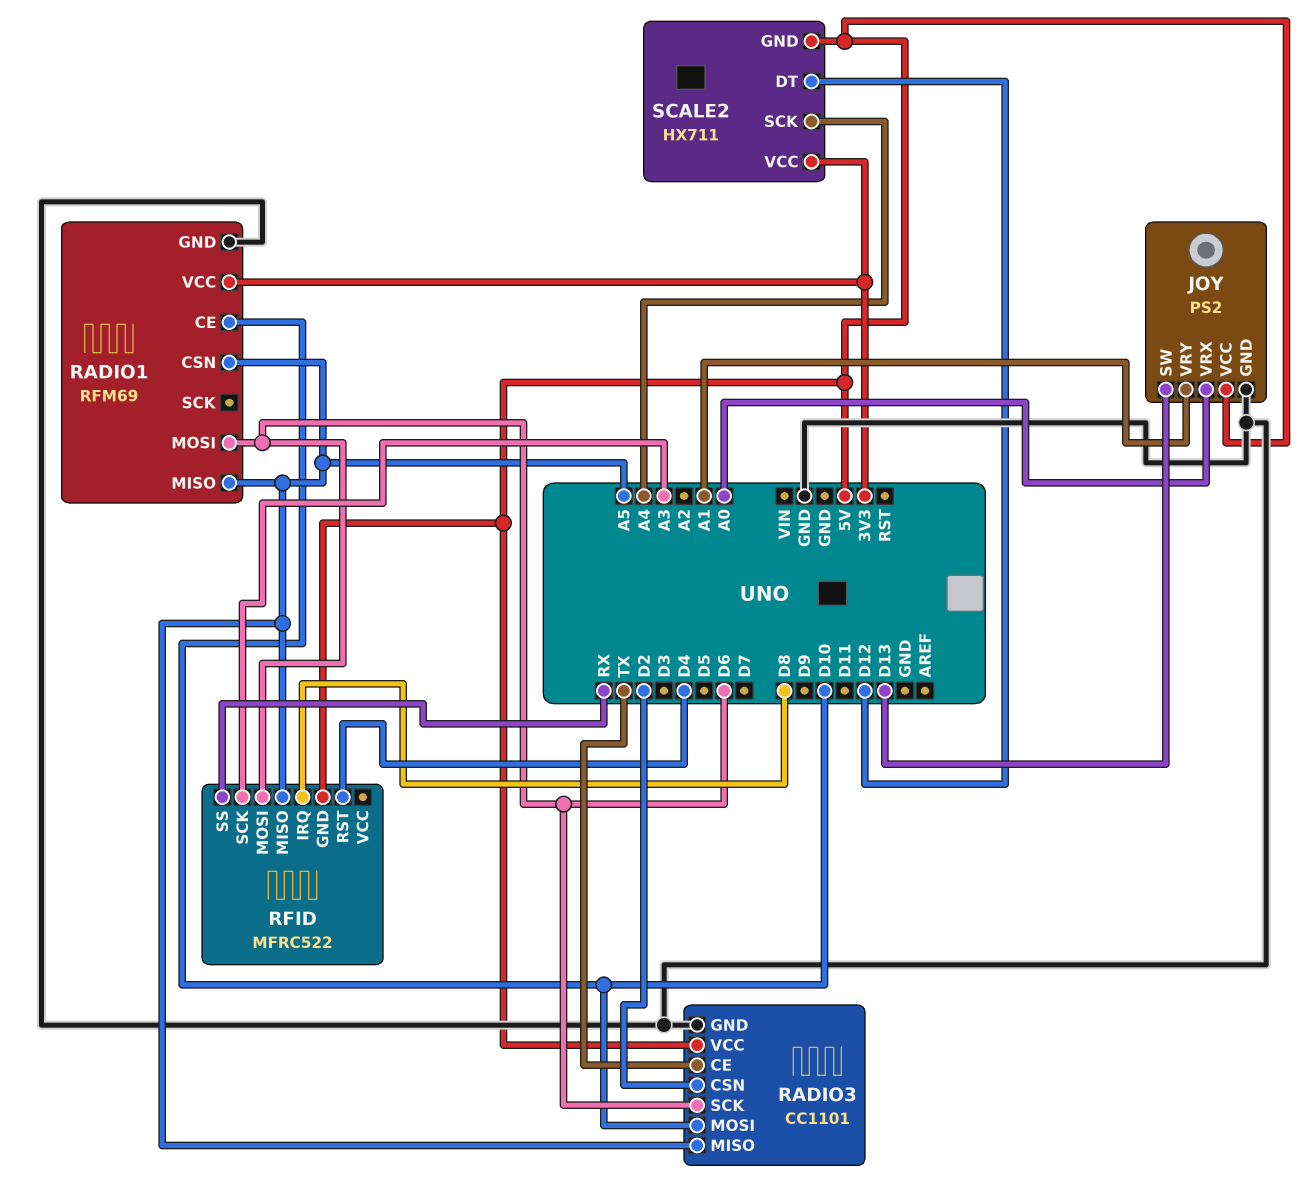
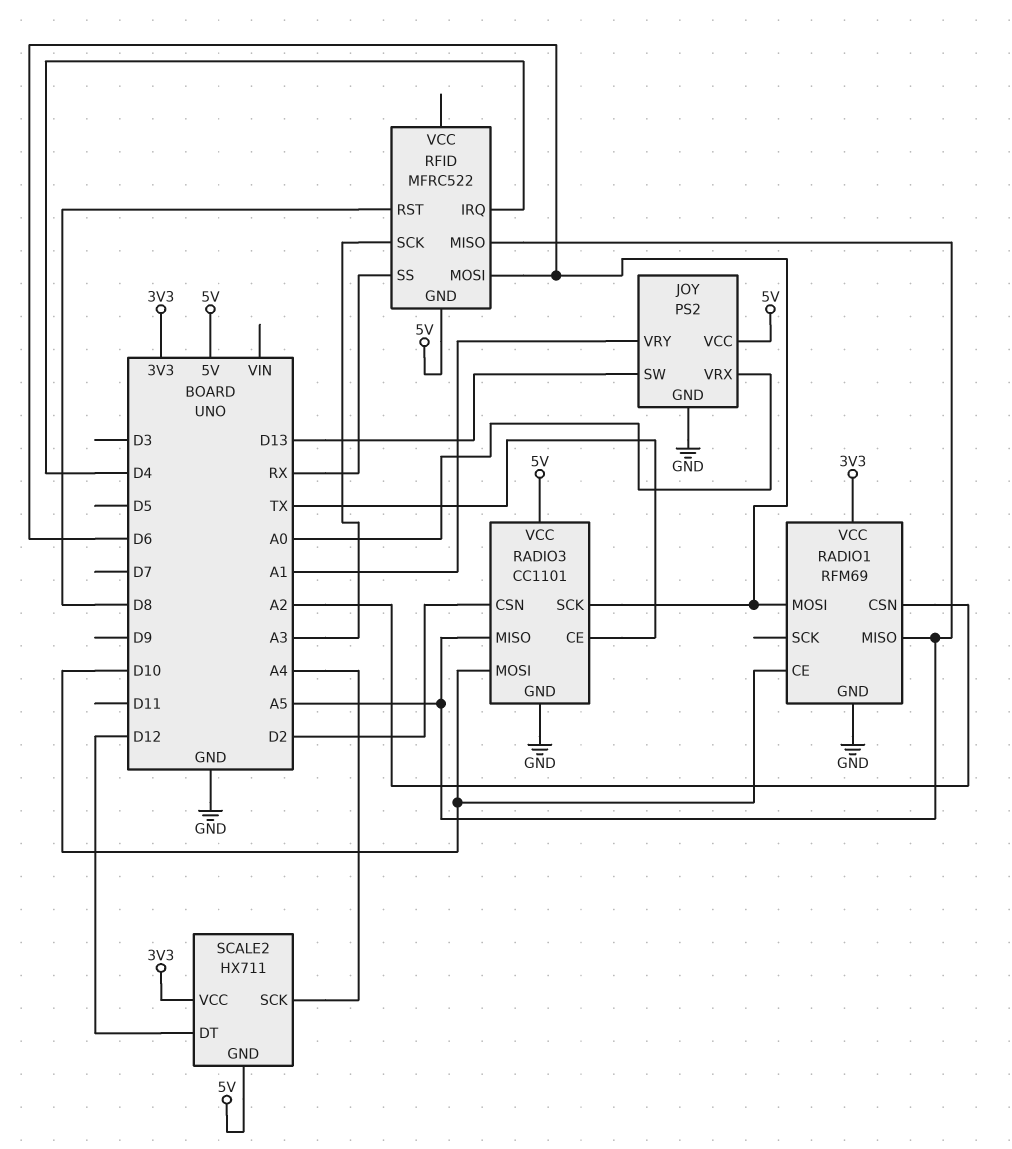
RADIO1 pin CSN: A5 -> A2
RFID pin IRQ: D8 -> D4
RFID pin RST: D4 -> D8

